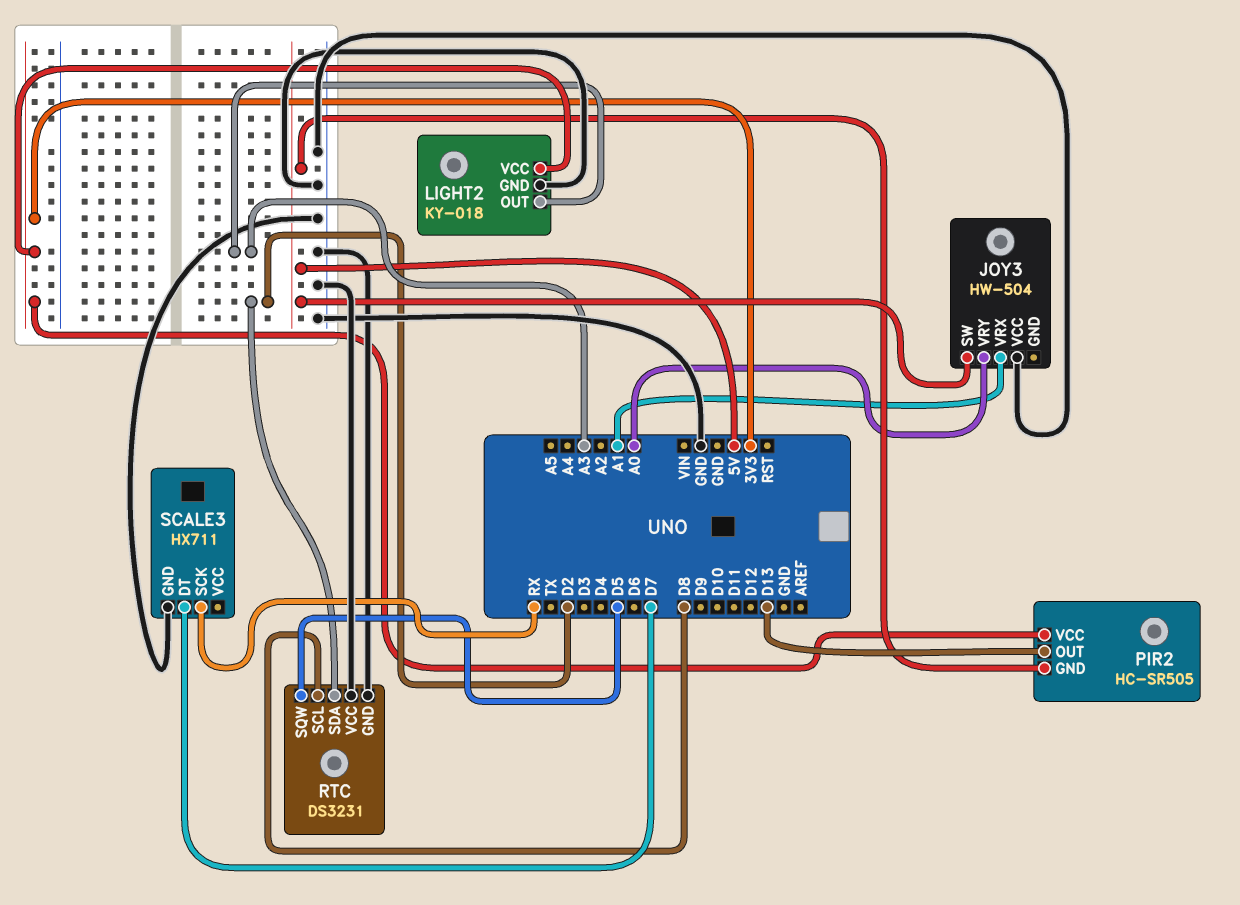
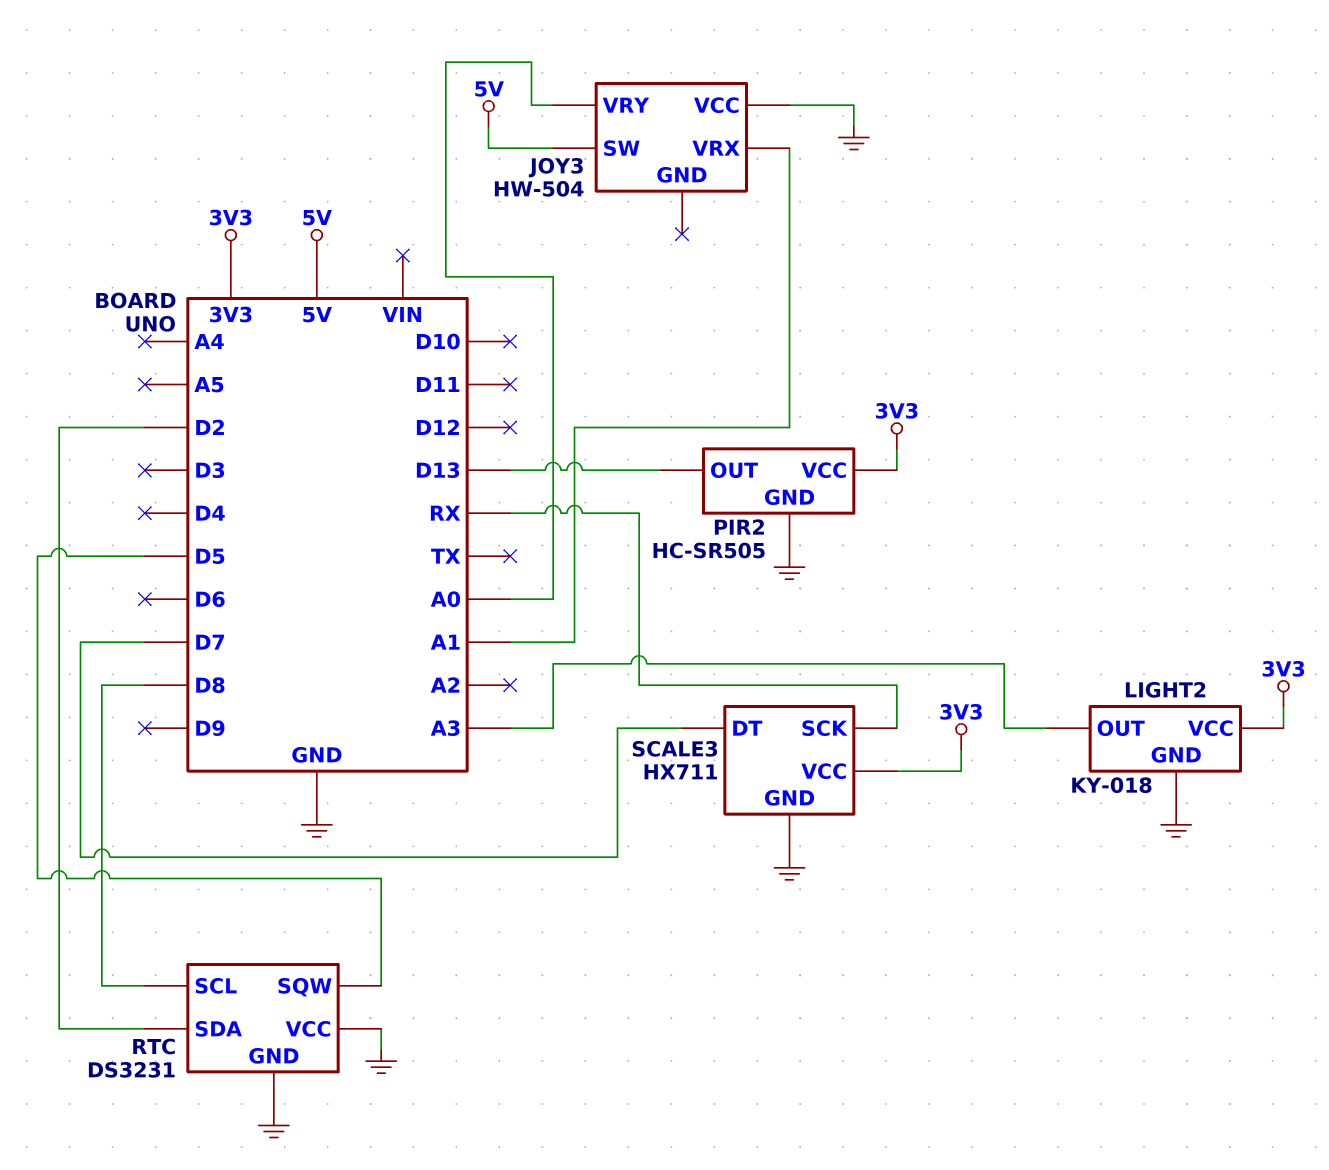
PIR2 pin GND: 5V -> GND
SCALE3 pin VCC: none -> 3V3

